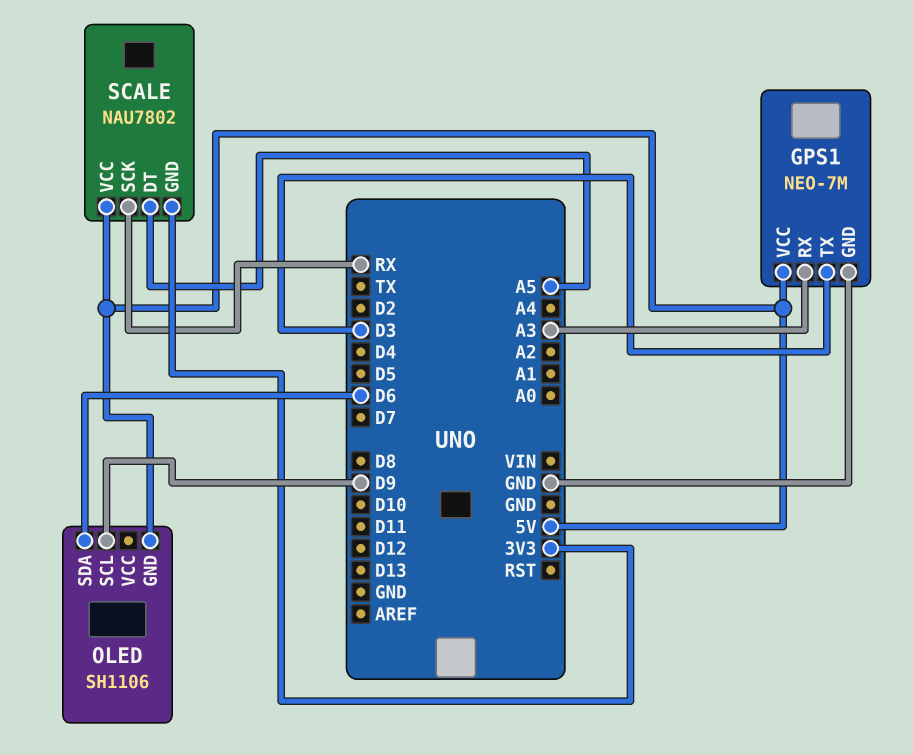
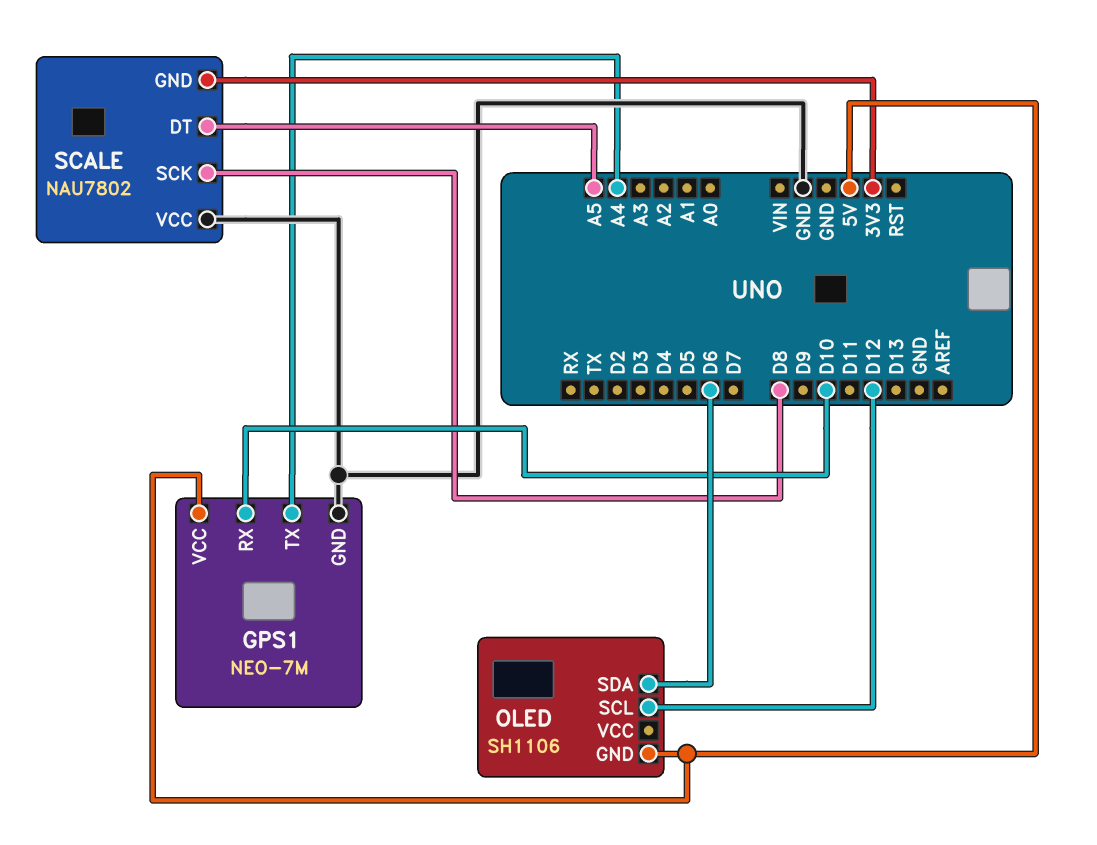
GPS1 pin RX: A3 -> D10
GPS1 pin TX: D3 -> A4
OLED pin SCL: D9 -> D12
SCALE pin SCK: RX -> D8
SCALE pin VCC: 5V -> GND

